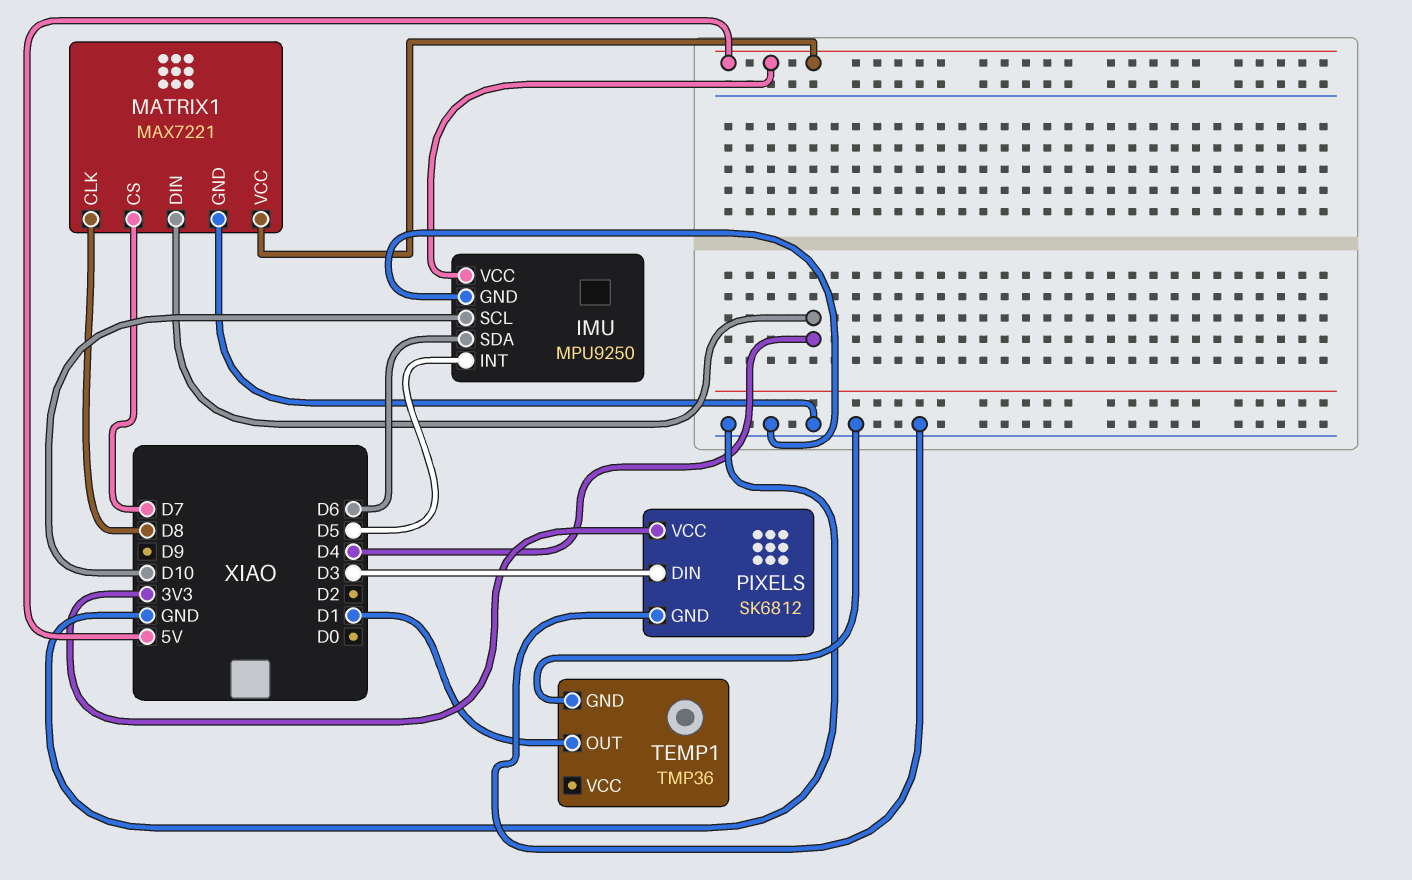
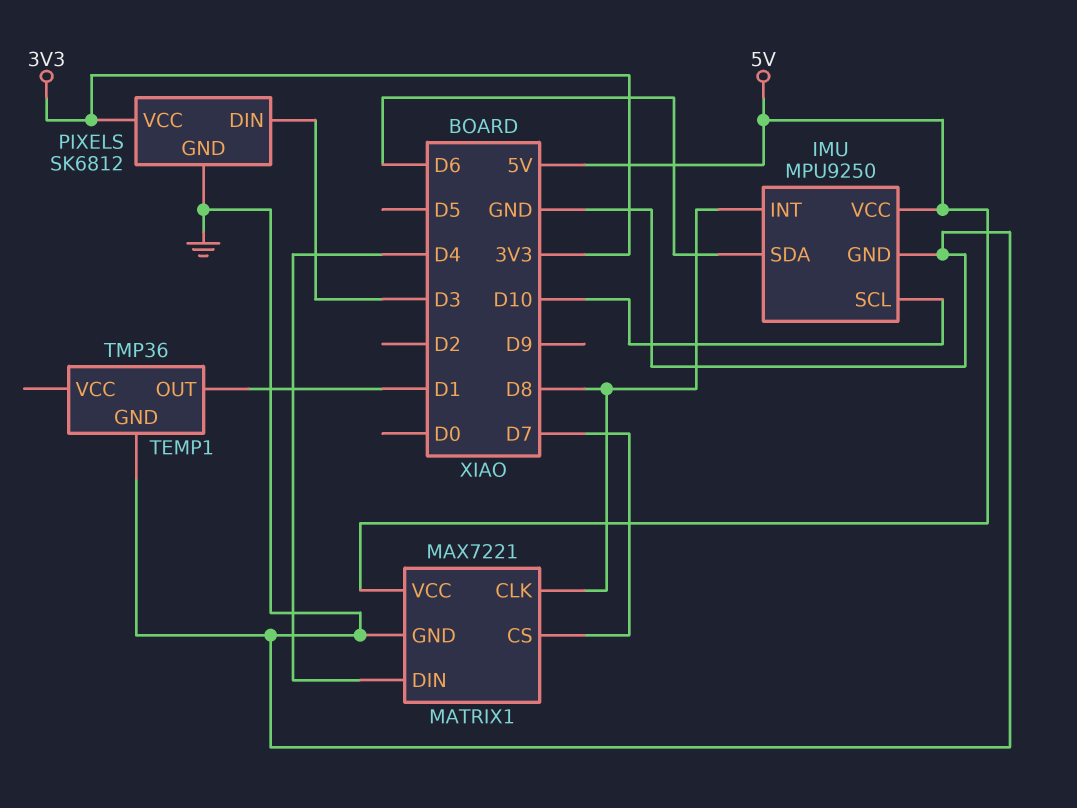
IMU pin INT: D5 -> D8

